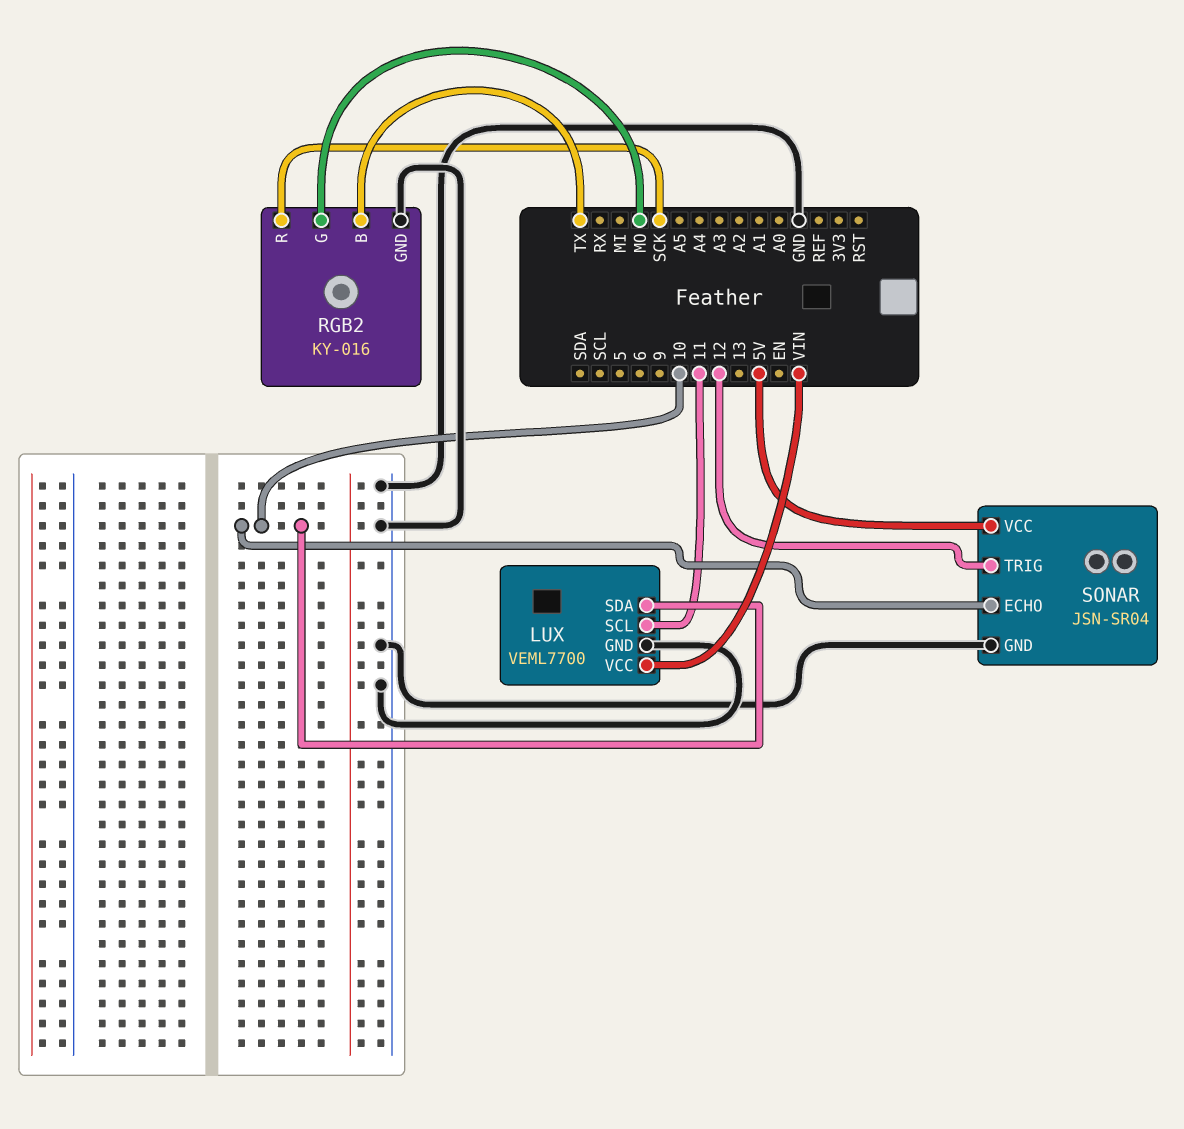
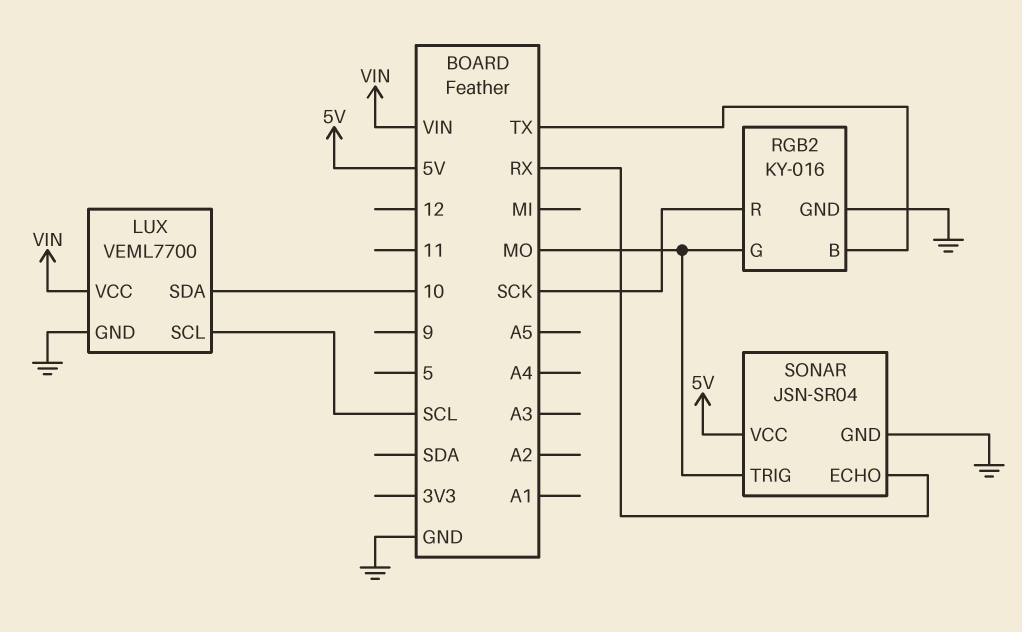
LUX pin SCL: 11 -> SCL
SONAR pin ECHO: 10 -> RX
SONAR pin TRIG: 12 -> MO

